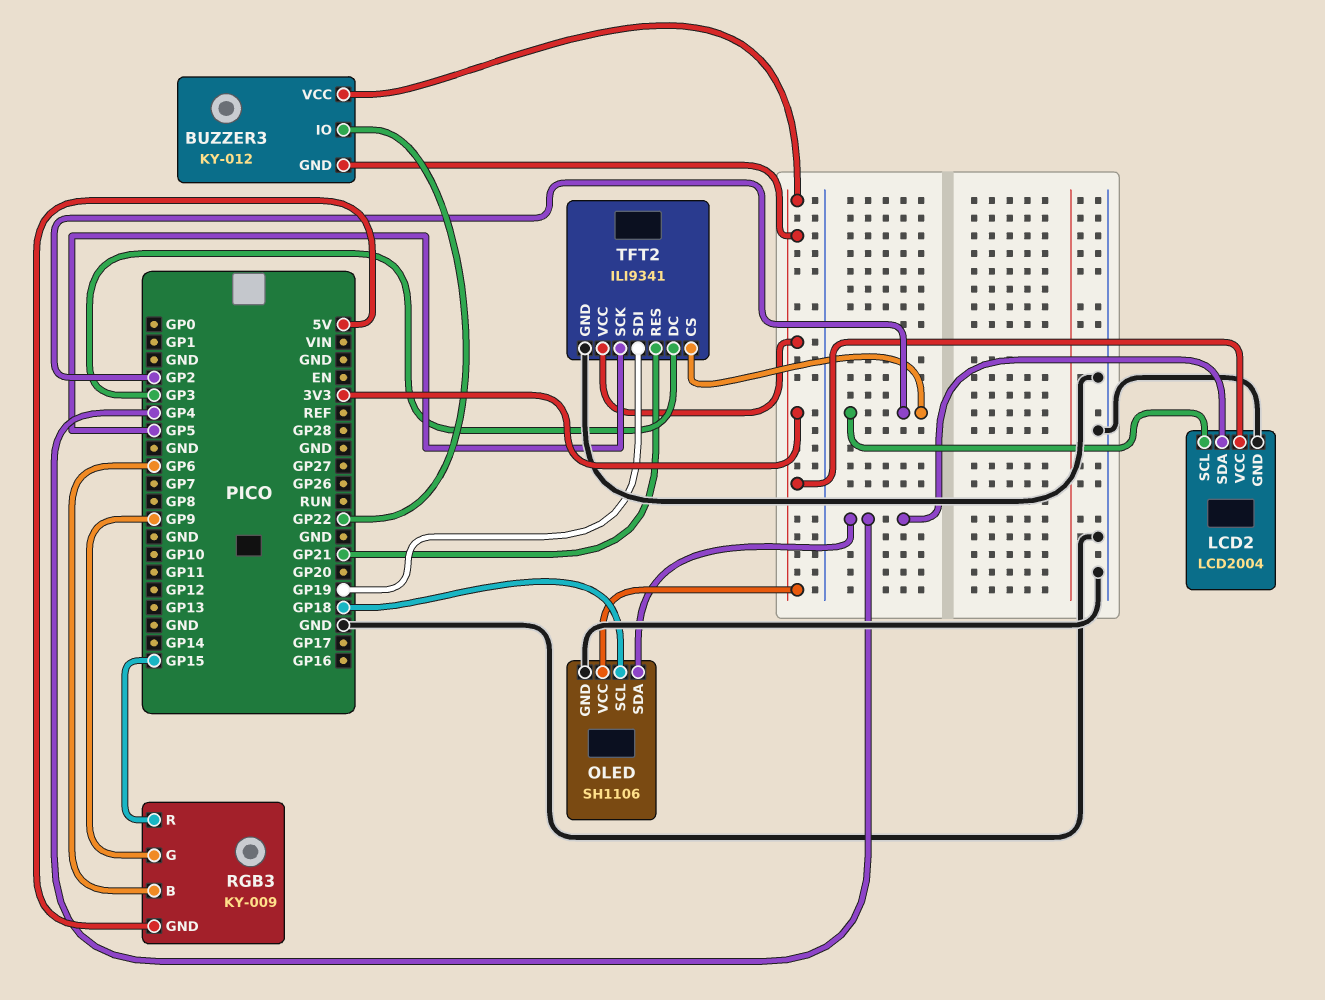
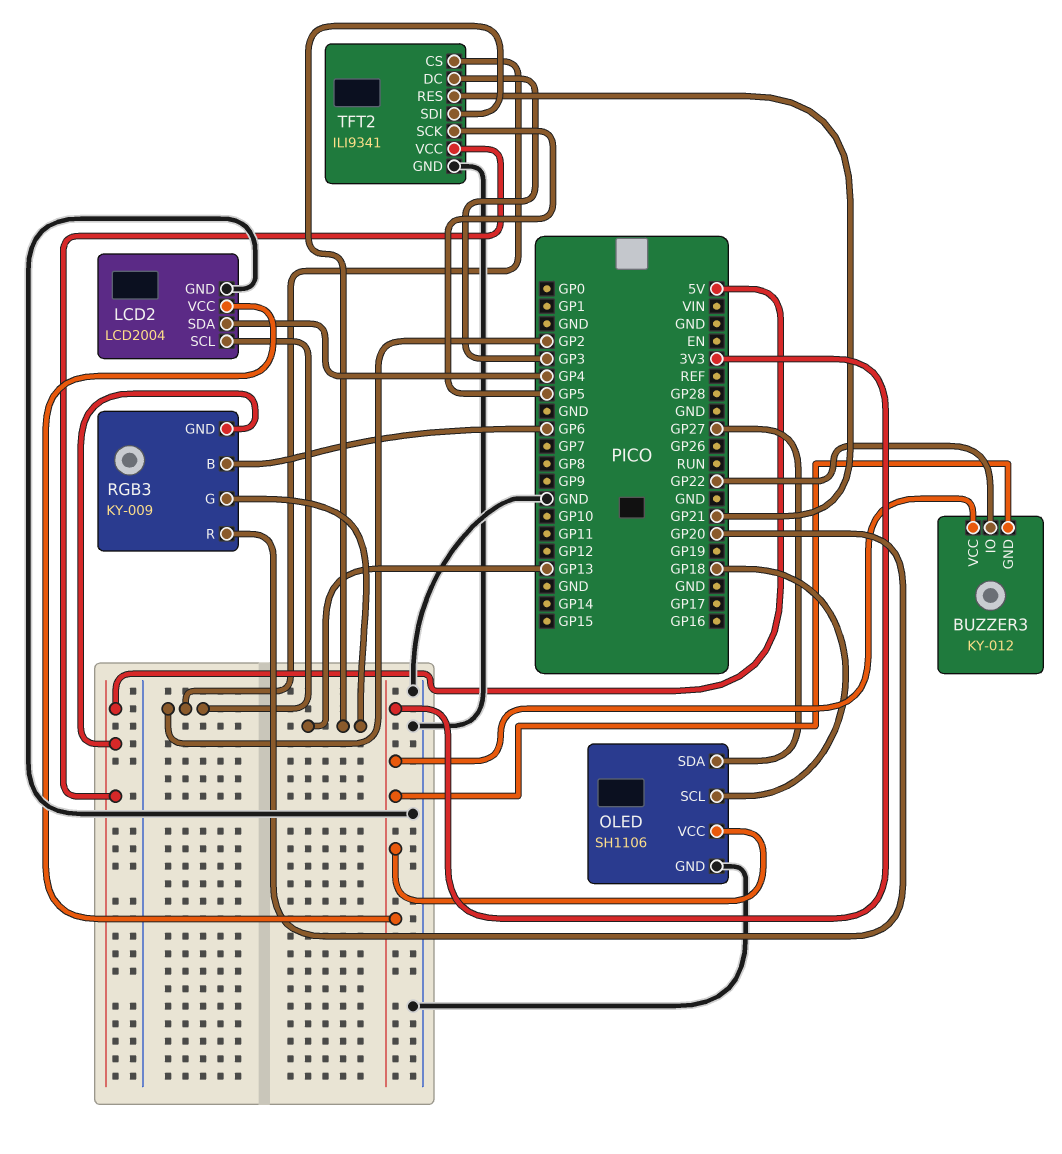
OLED pin SDA: GP4 -> GP27
RGB3 pin G: GP9 -> GP13
RGB3 pin R: GP15 -> GP20
TFT2 pin SDI: GP19 -> GP13
TFT2 pin VCC: 3V3 -> 5V

